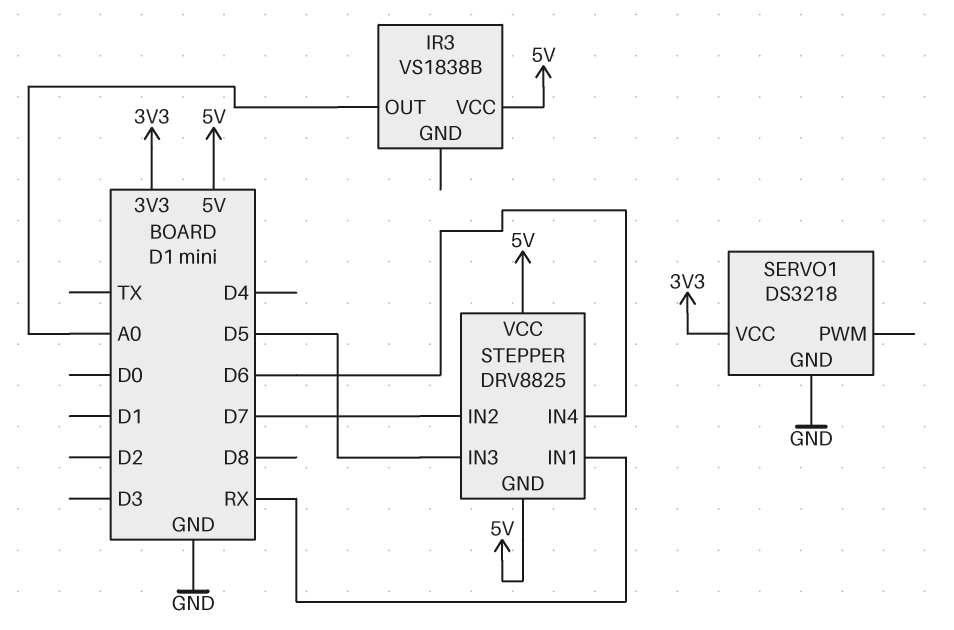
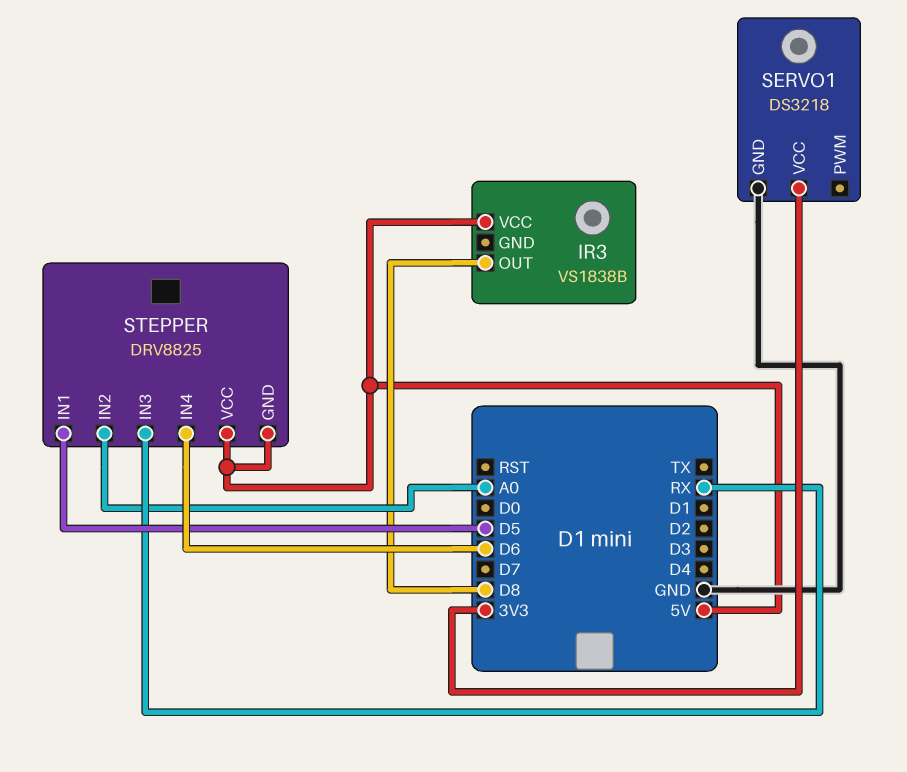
IR3 pin OUT: A0 -> D8
STEPPER pin IN1: RX -> D5
STEPPER pin IN2: D7 -> A0
STEPPER pin IN3: D5 -> RX

